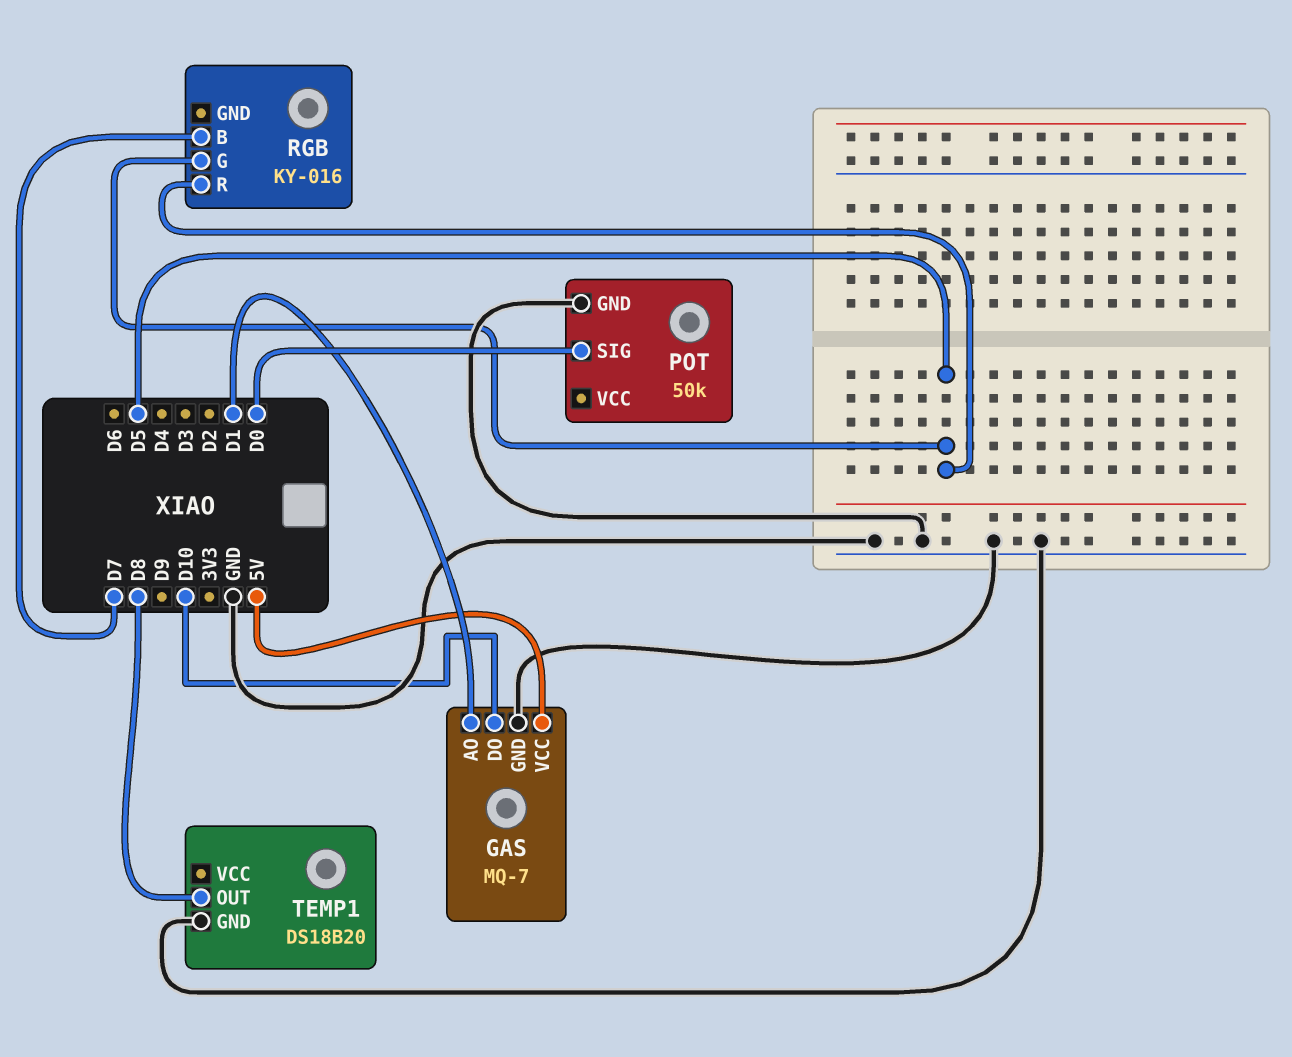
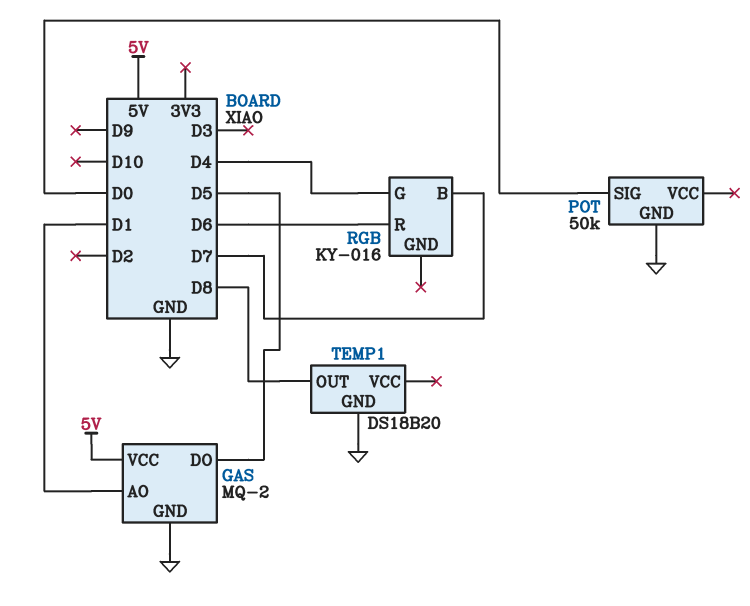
GAS: MQ-7 -> MQ-2
GAS pin DO: D10 -> D5
RGB pin G: D5 -> D4
RGB pin R: D5 -> D6

